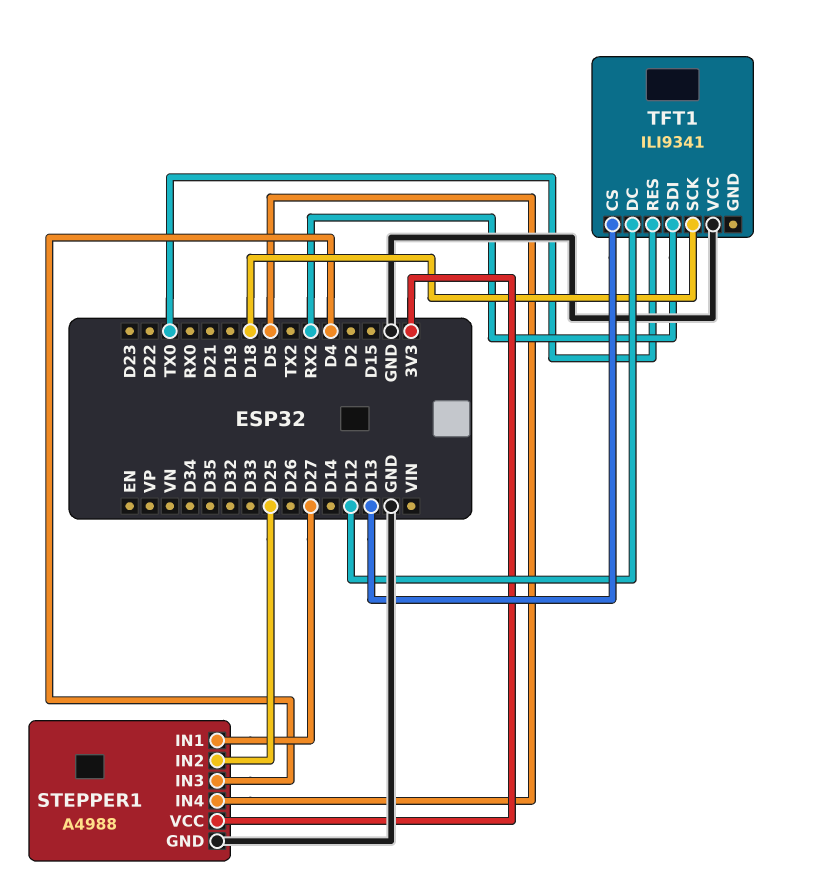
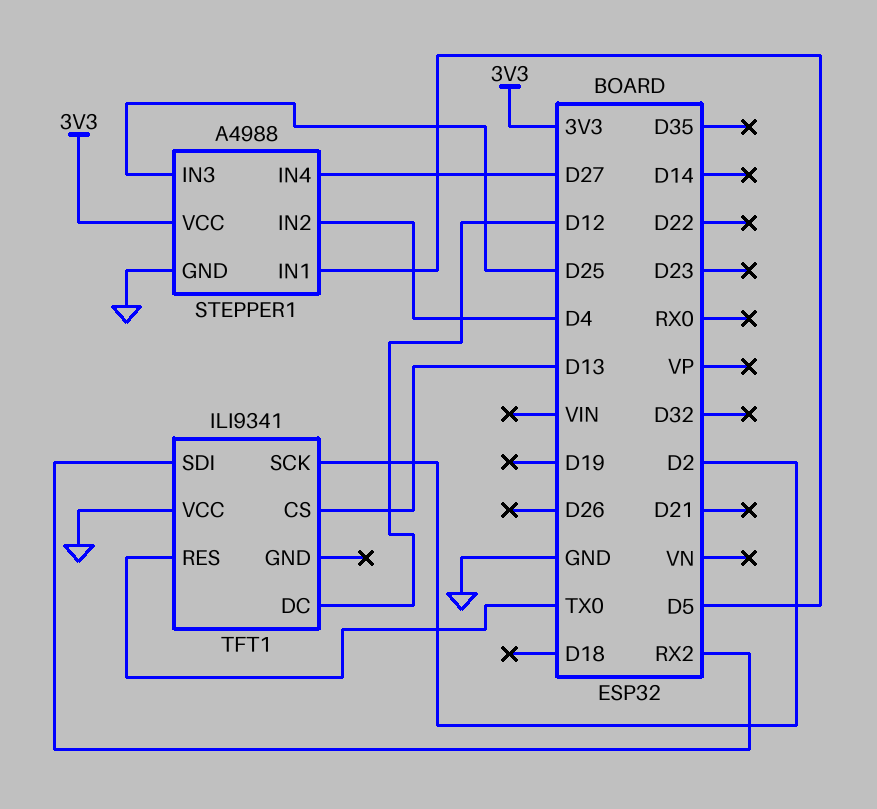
STEPPER1 pin IN1: D27 -> D5
STEPPER1 pin IN2: D25 -> D4
STEPPER1 pin IN3: D4 -> D25
STEPPER1 pin IN4: D5 -> D27
TFT1 pin SCK: D18 -> D2

